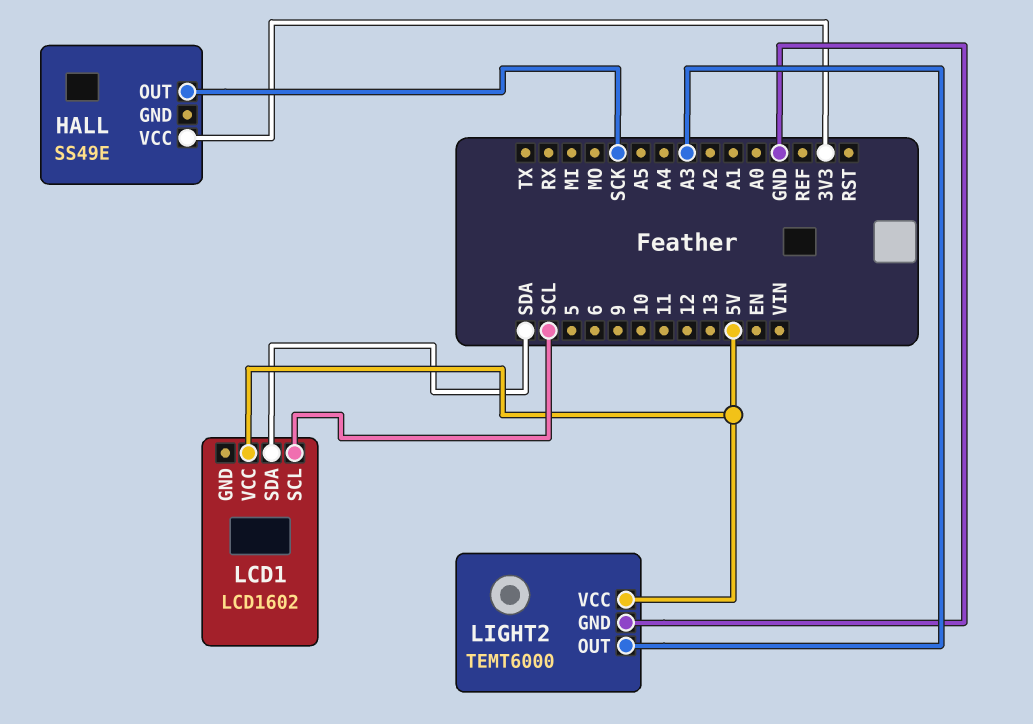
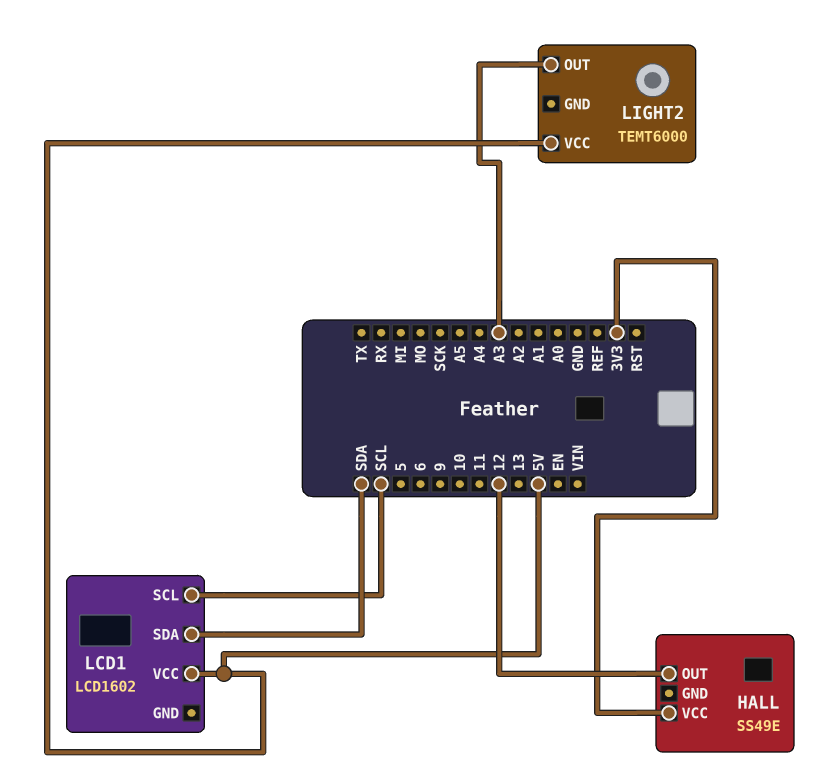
HALL pin OUT: SCK -> 12
LIGHT2 pin GND: GND -> none

